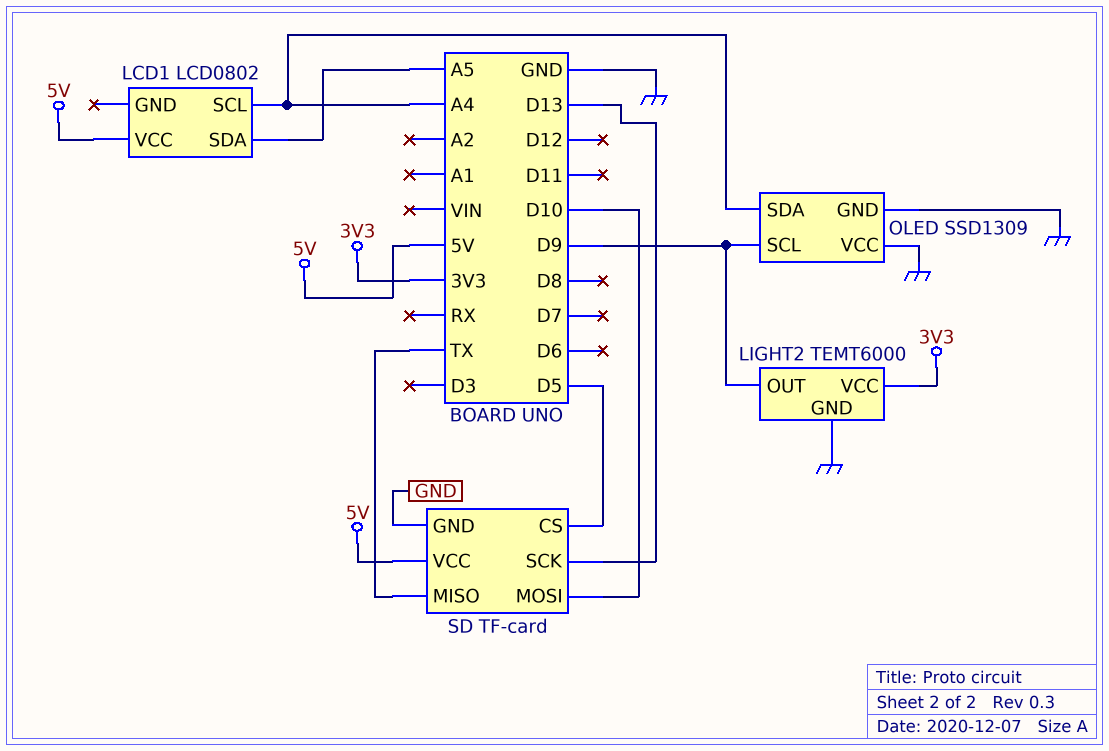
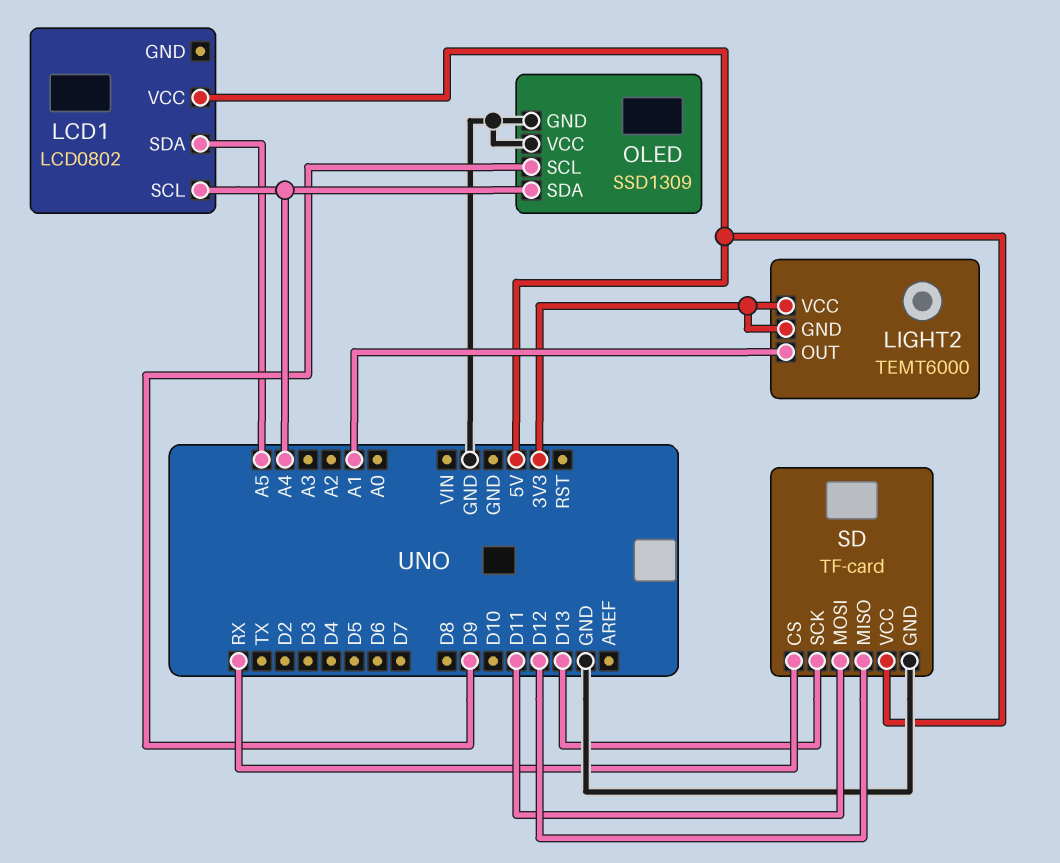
LIGHT2 pin GND: GND -> 3V3
LIGHT2 pin OUT: D9 -> A1
SD pin CS: D5 -> RX
SD pin MISO: TX -> D12
SD pin MOSI: D10 -> D11

